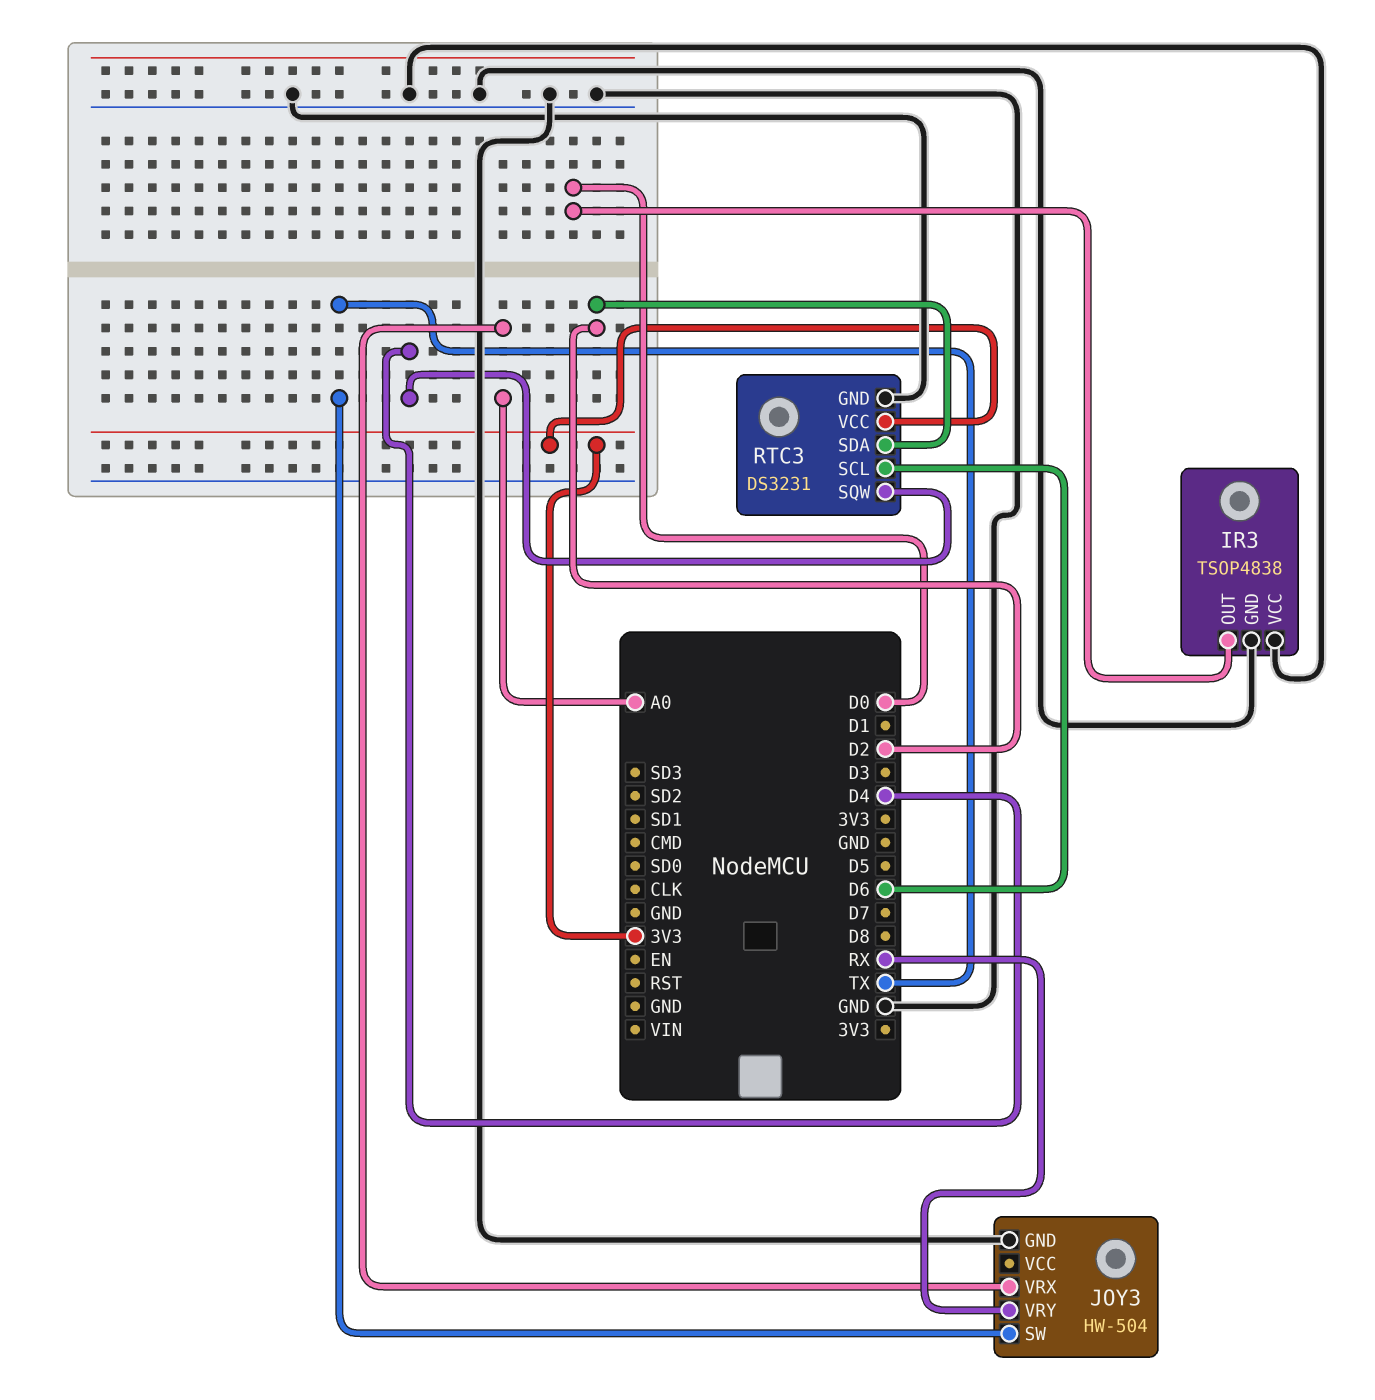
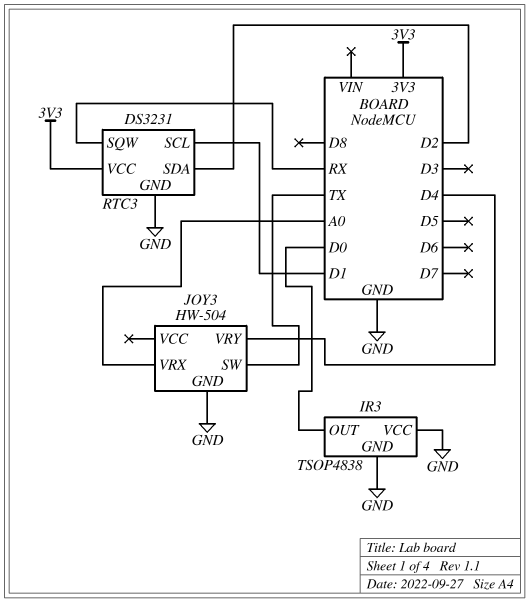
JOY3 pin VRY: RX -> D4
RTC3 pin SCL: D6 -> D1
RTC3 pin SQW: D4 -> RX

